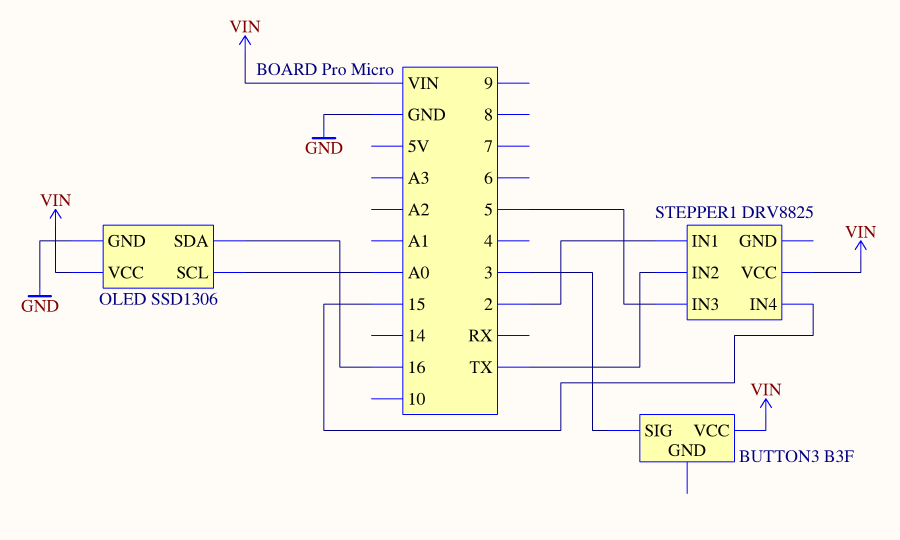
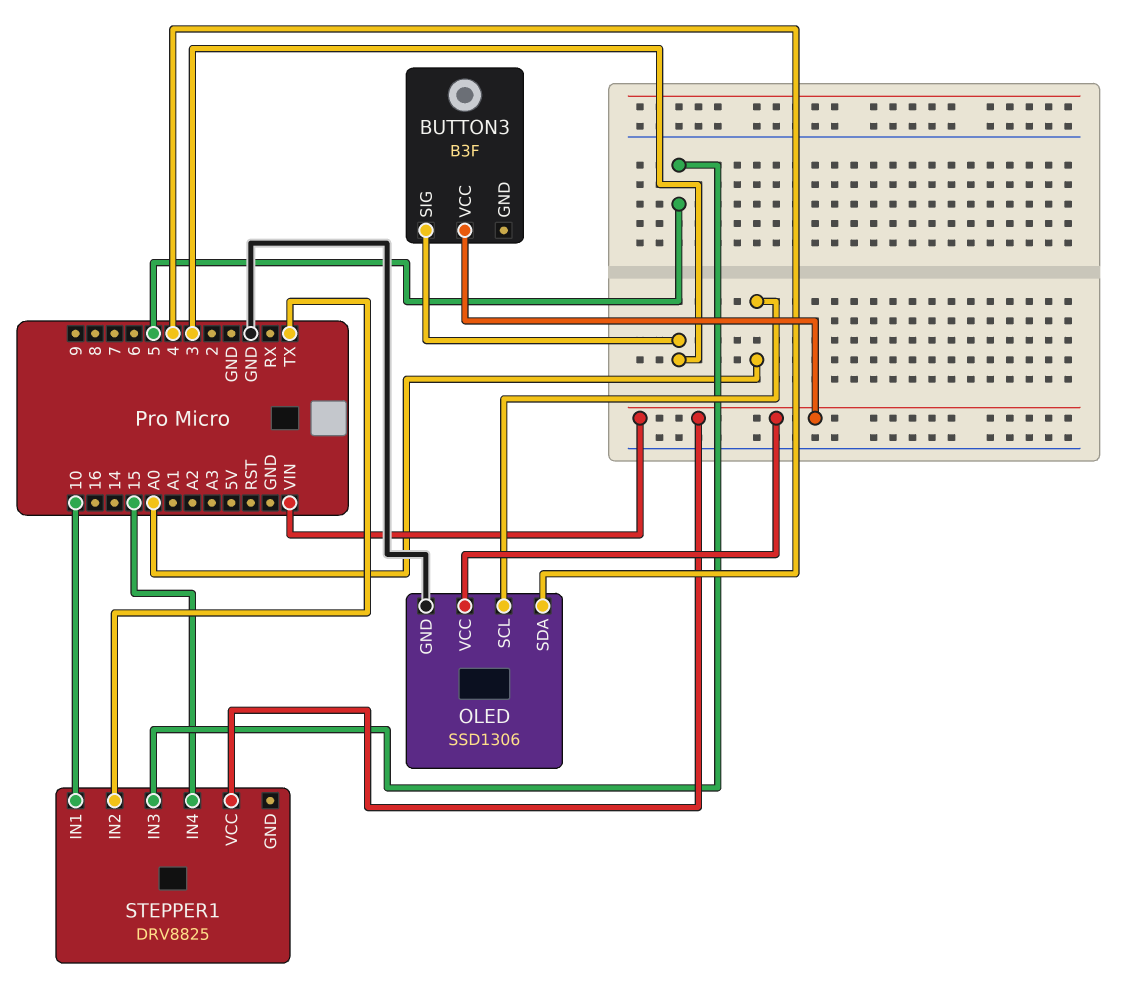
OLED pin SDA: 16 -> 4
STEPPER1 pin IN1: 2 -> 10

